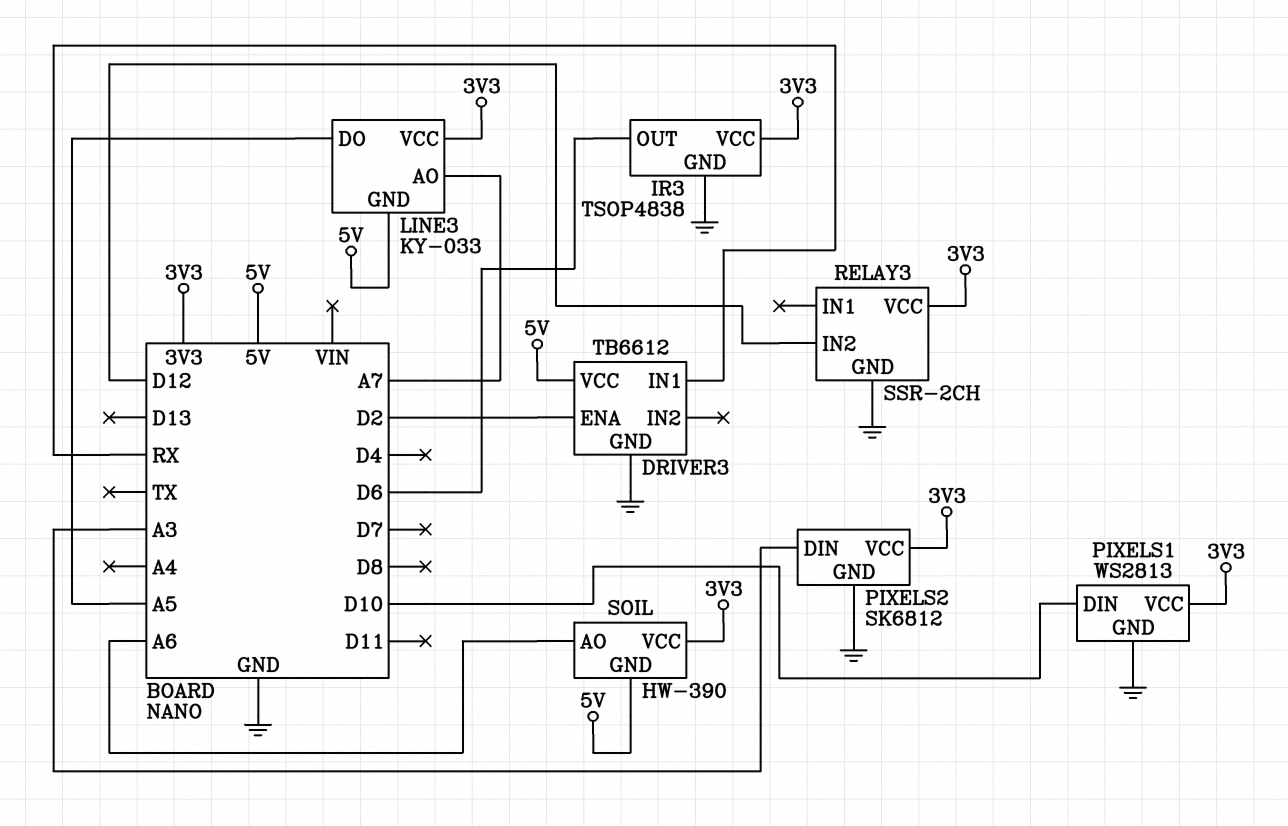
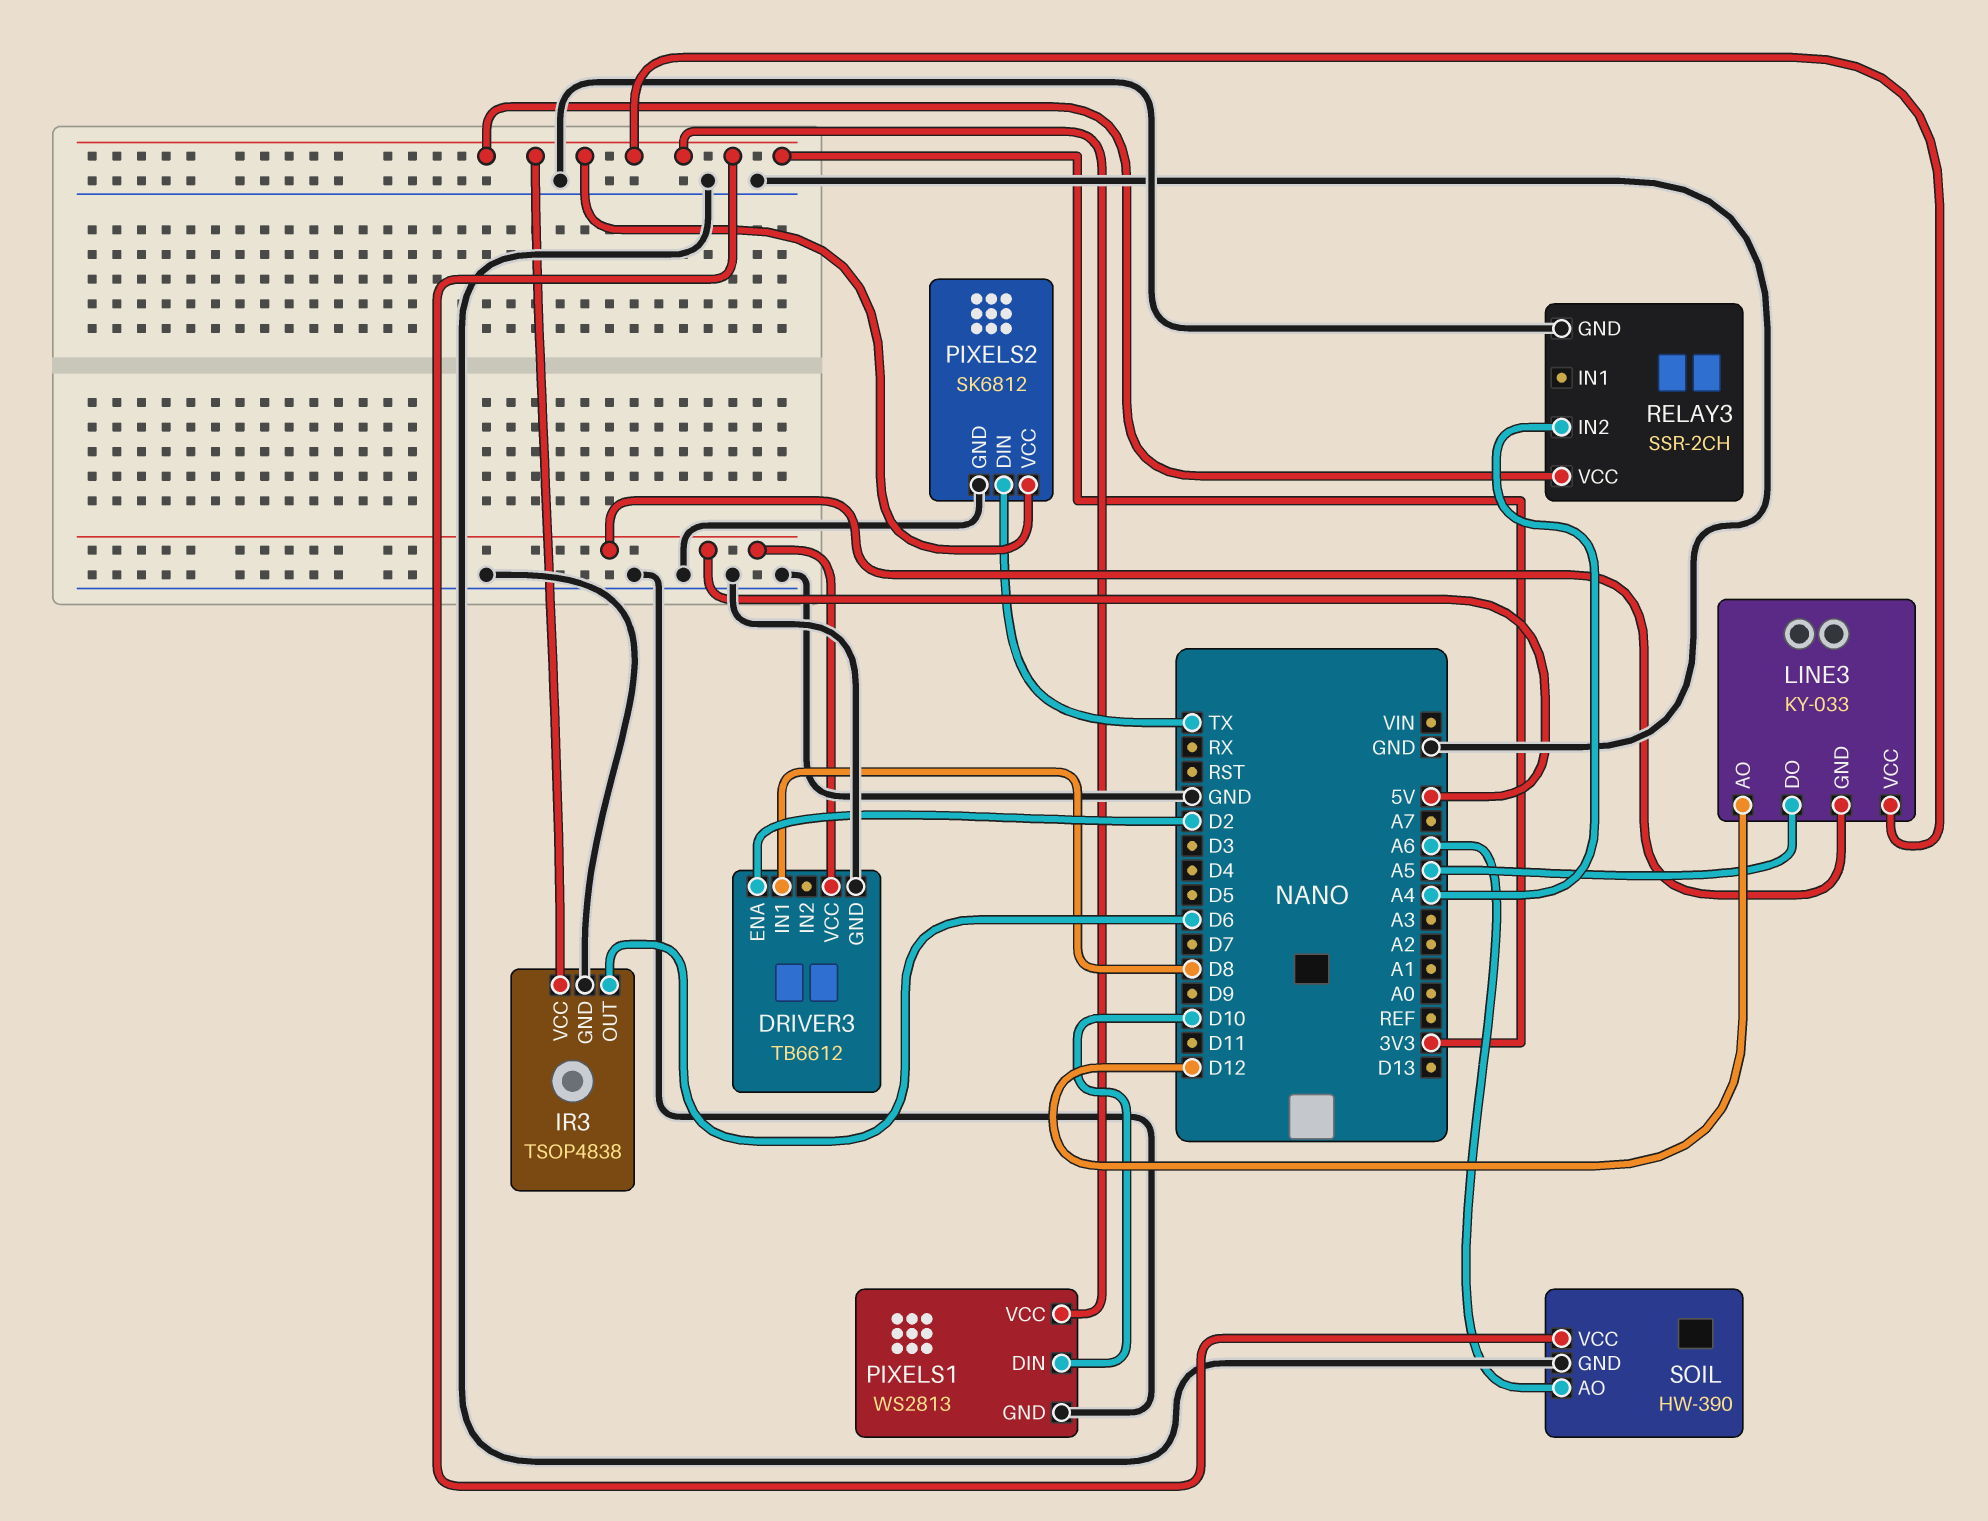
DRIVER3 pin IN1: RX -> D8
LINE3 pin AO: A7 -> D12
PIXELS2 pin DIN: A3 -> TX
RELAY3 pin IN2: D12 -> A4
SOIL pin GND: 5V -> GND

